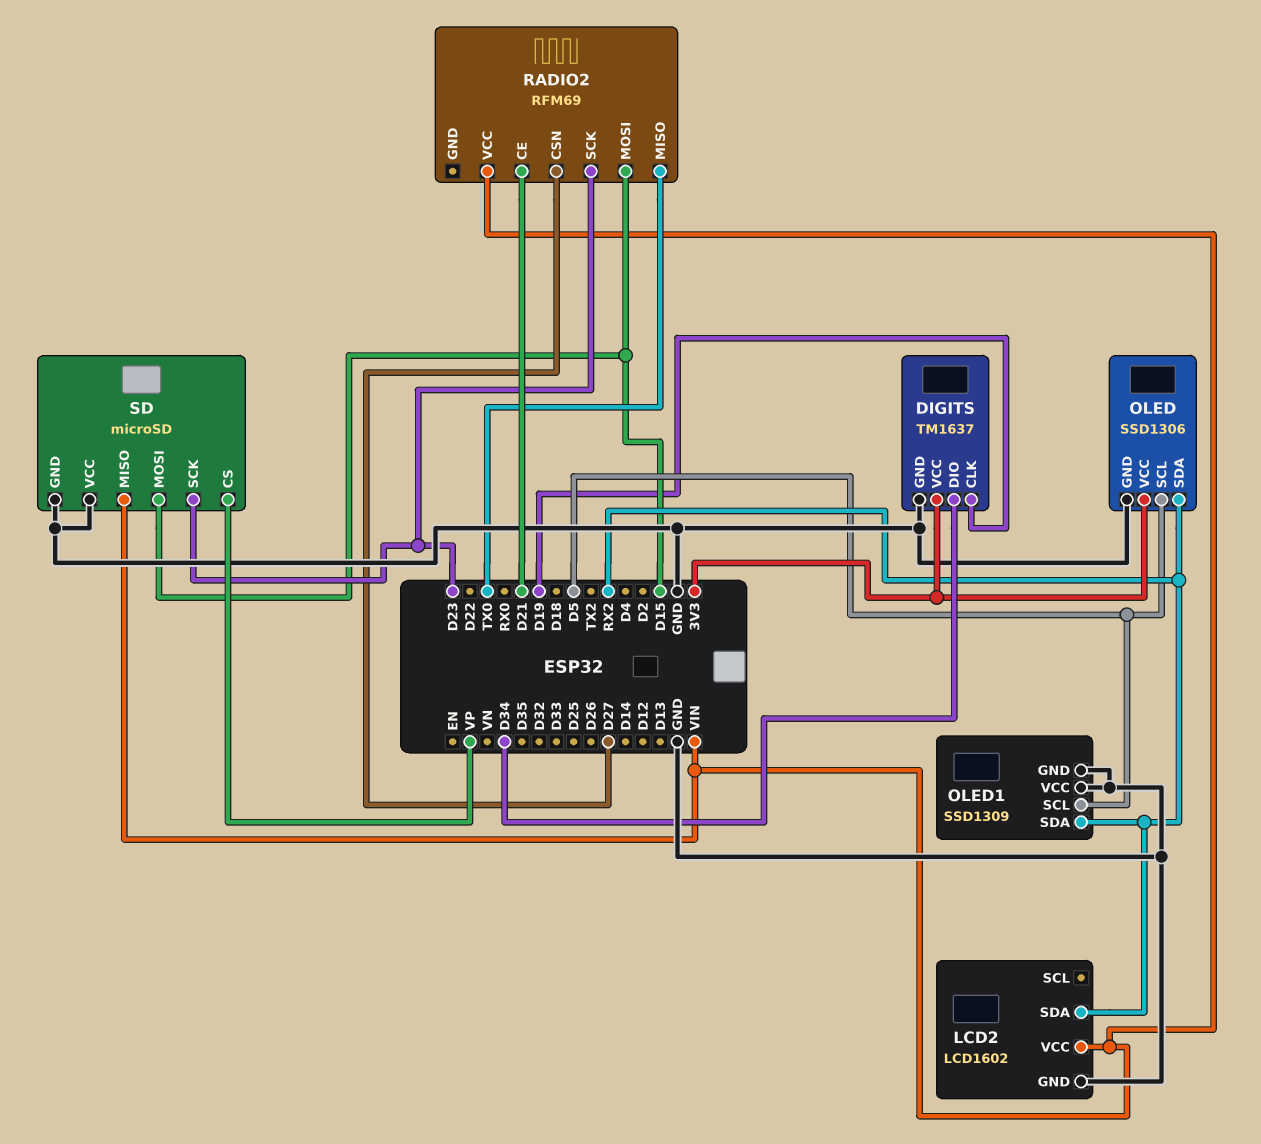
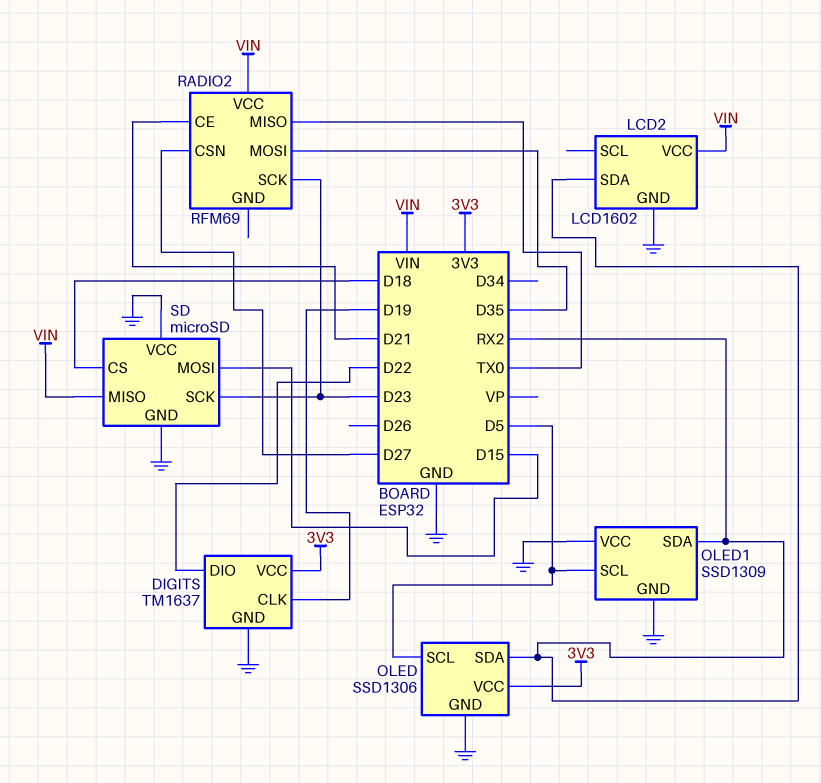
DIGITS pin DIO: D34 -> D22
RADIO2 pin MOSI: D15 -> D35
SD pin CS: VP -> D18

